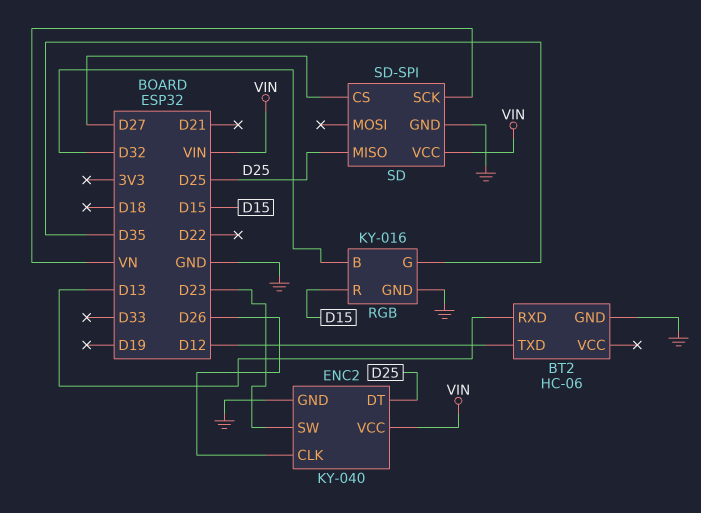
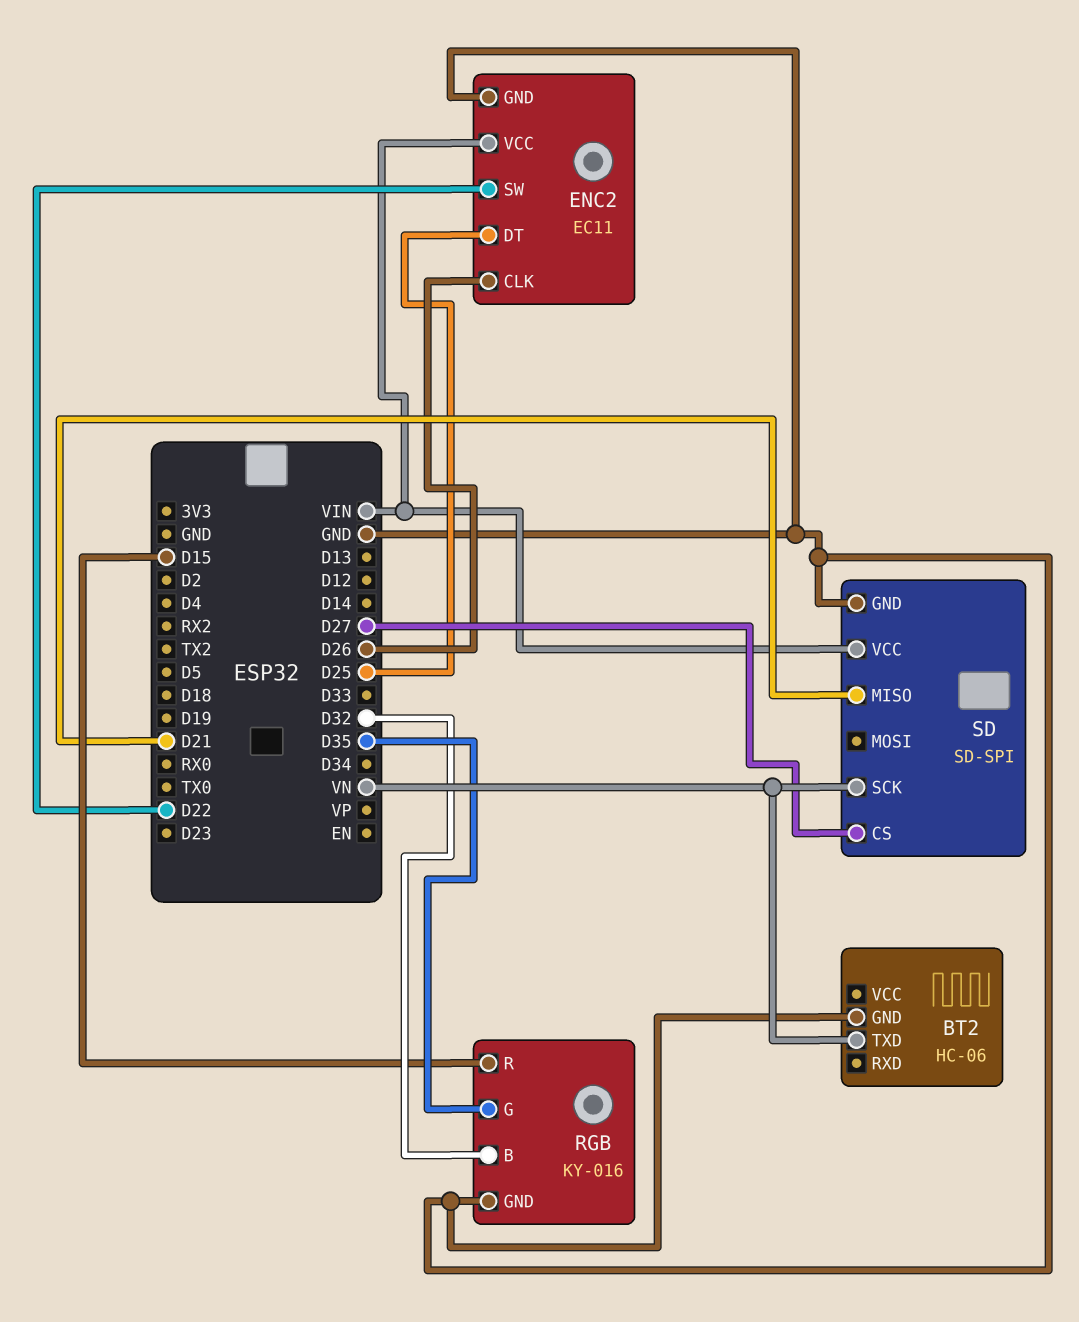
BT2 pin RXD: D13 -> none
BT2 pin TXD: D12 -> VN
ENC2: KY-040 -> EC11
ENC2 pin SW: D23 -> D22
SD pin MISO: D25 -> D21

